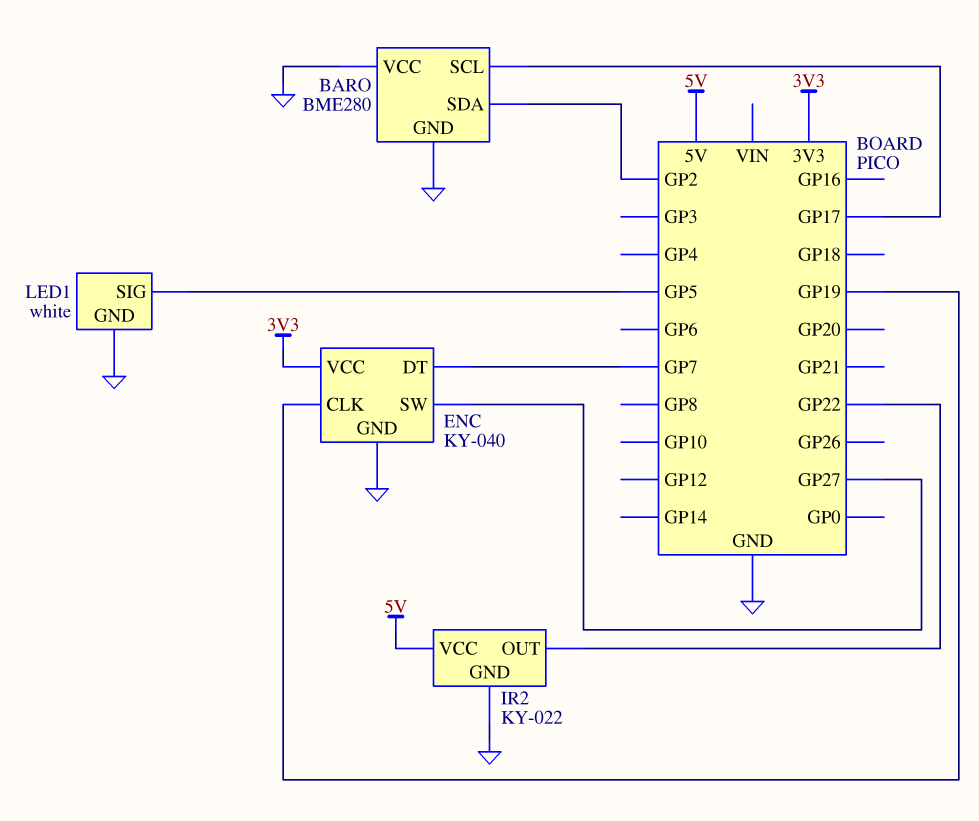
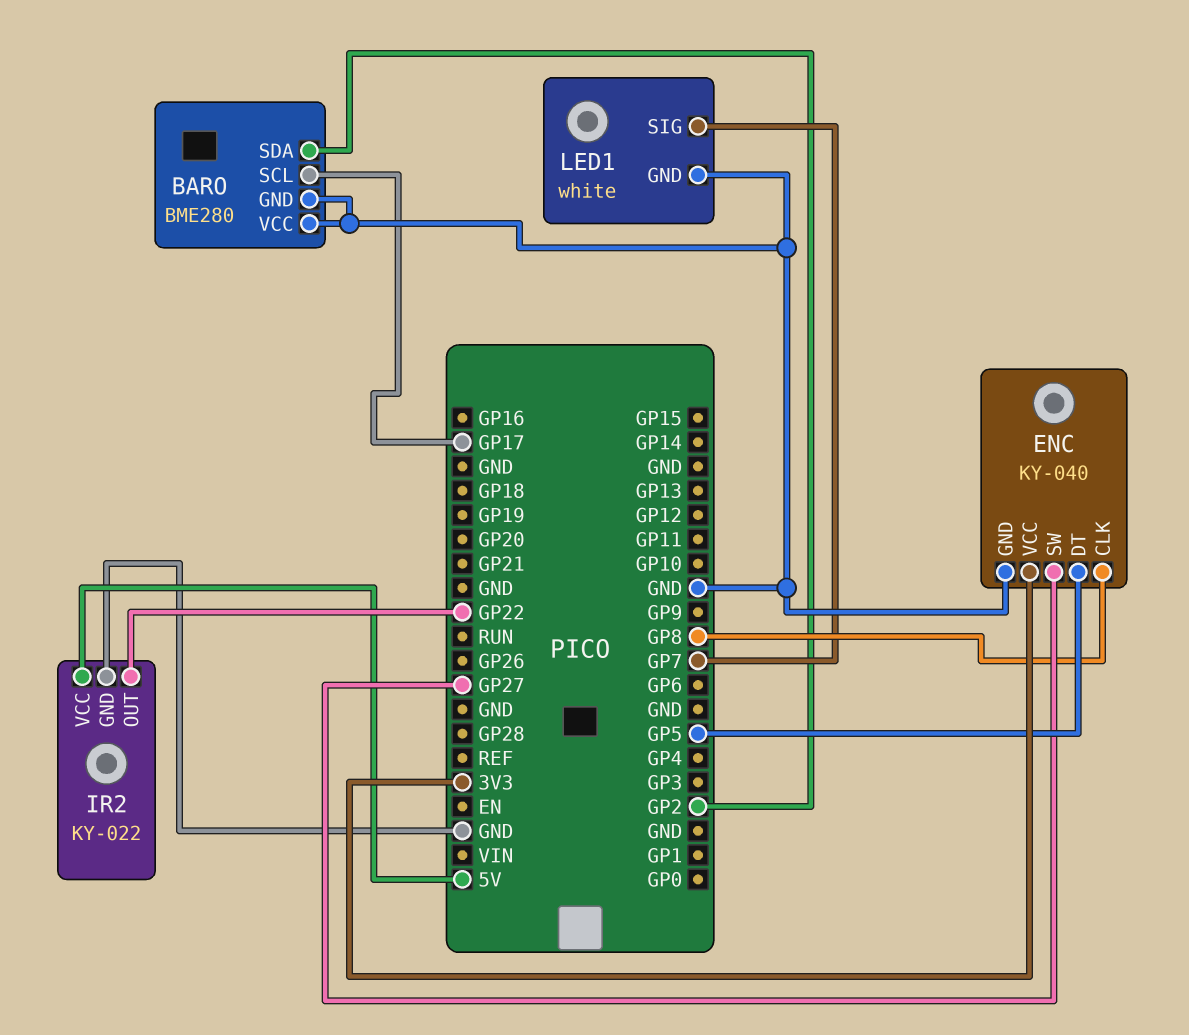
ENC pin CLK: GP19 -> GP8
ENC pin DT: GP7 -> GP5
LED1 pin SIG: GP5 -> GP7

